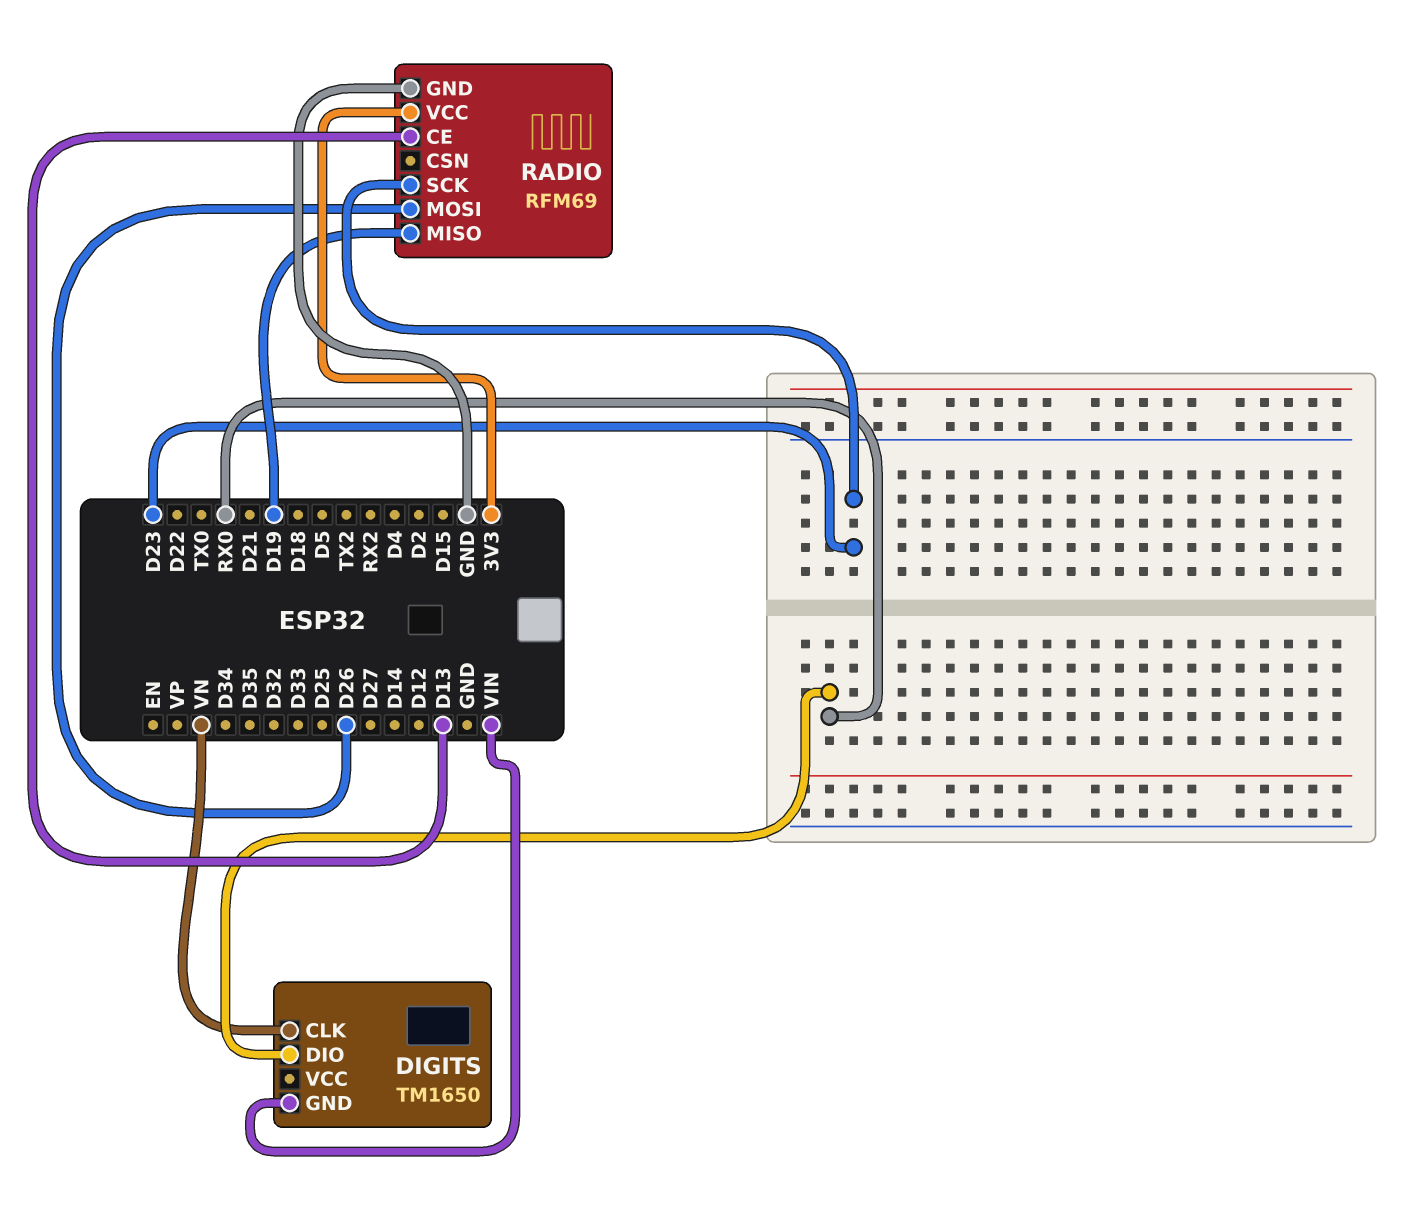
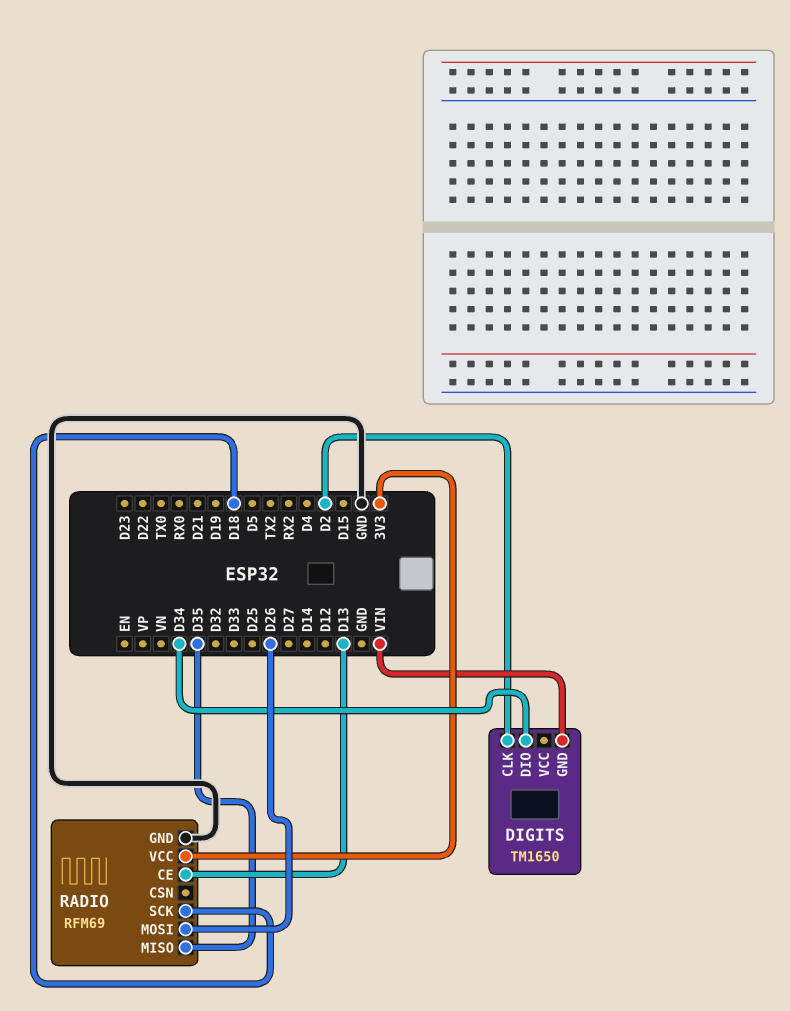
DIGITS pin CLK: VN -> D2
DIGITS pin DIO: RX0 -> D34
RADIO pin MISO: D19 -> D35
RADIO pin SCK: D23 -> D18

